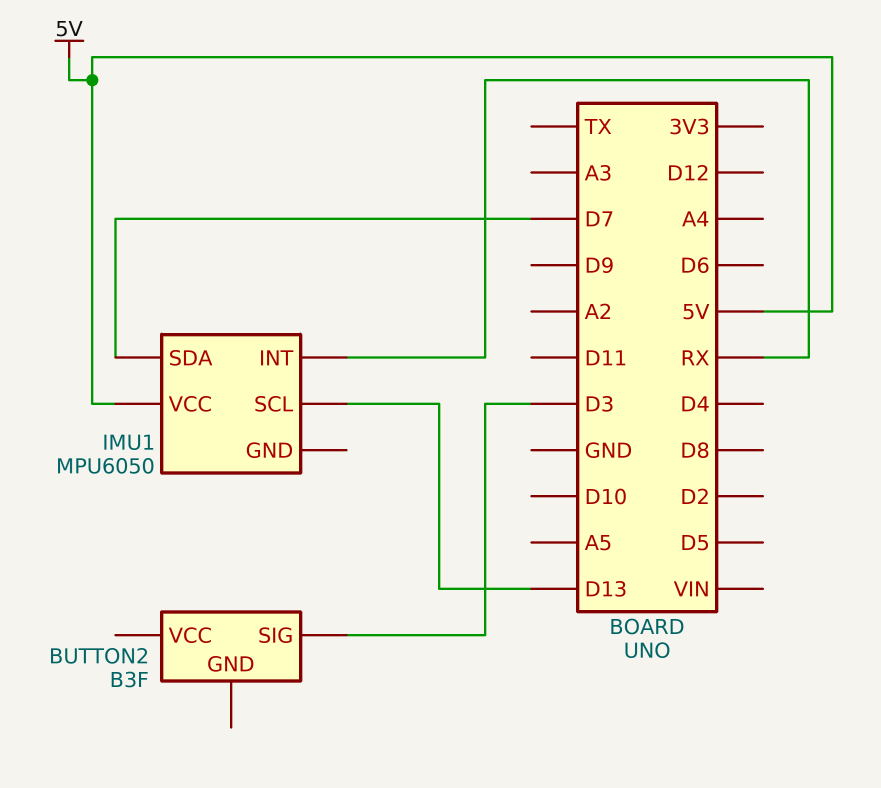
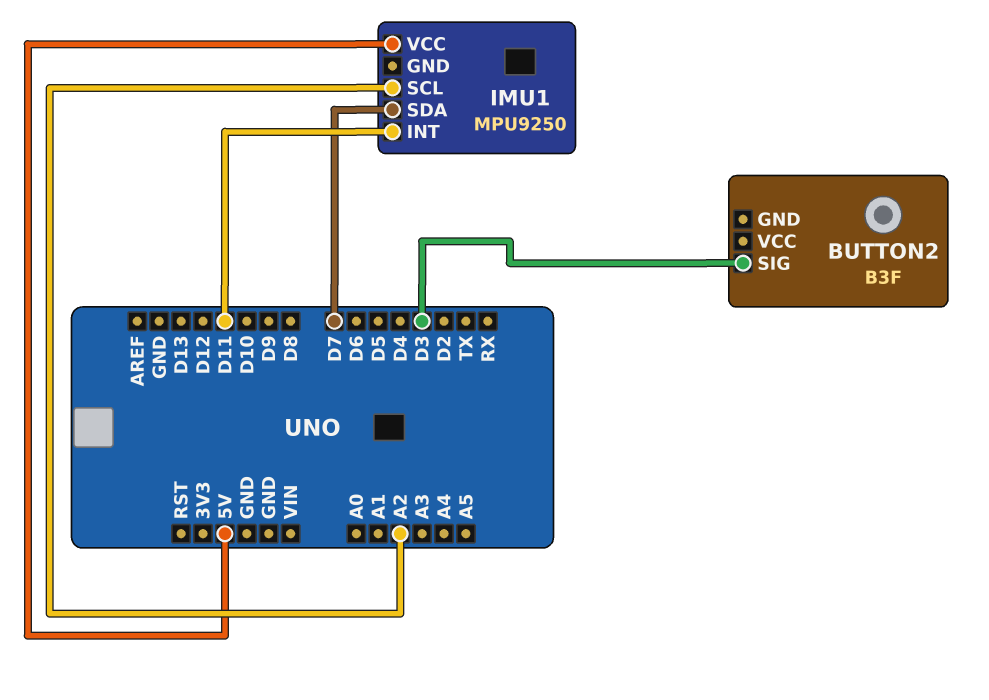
IMU1: MPU6050 -> MPU9250
IMU1 pin INT: RX -> D11
IMU1 pin SCL: D13 -> A2

